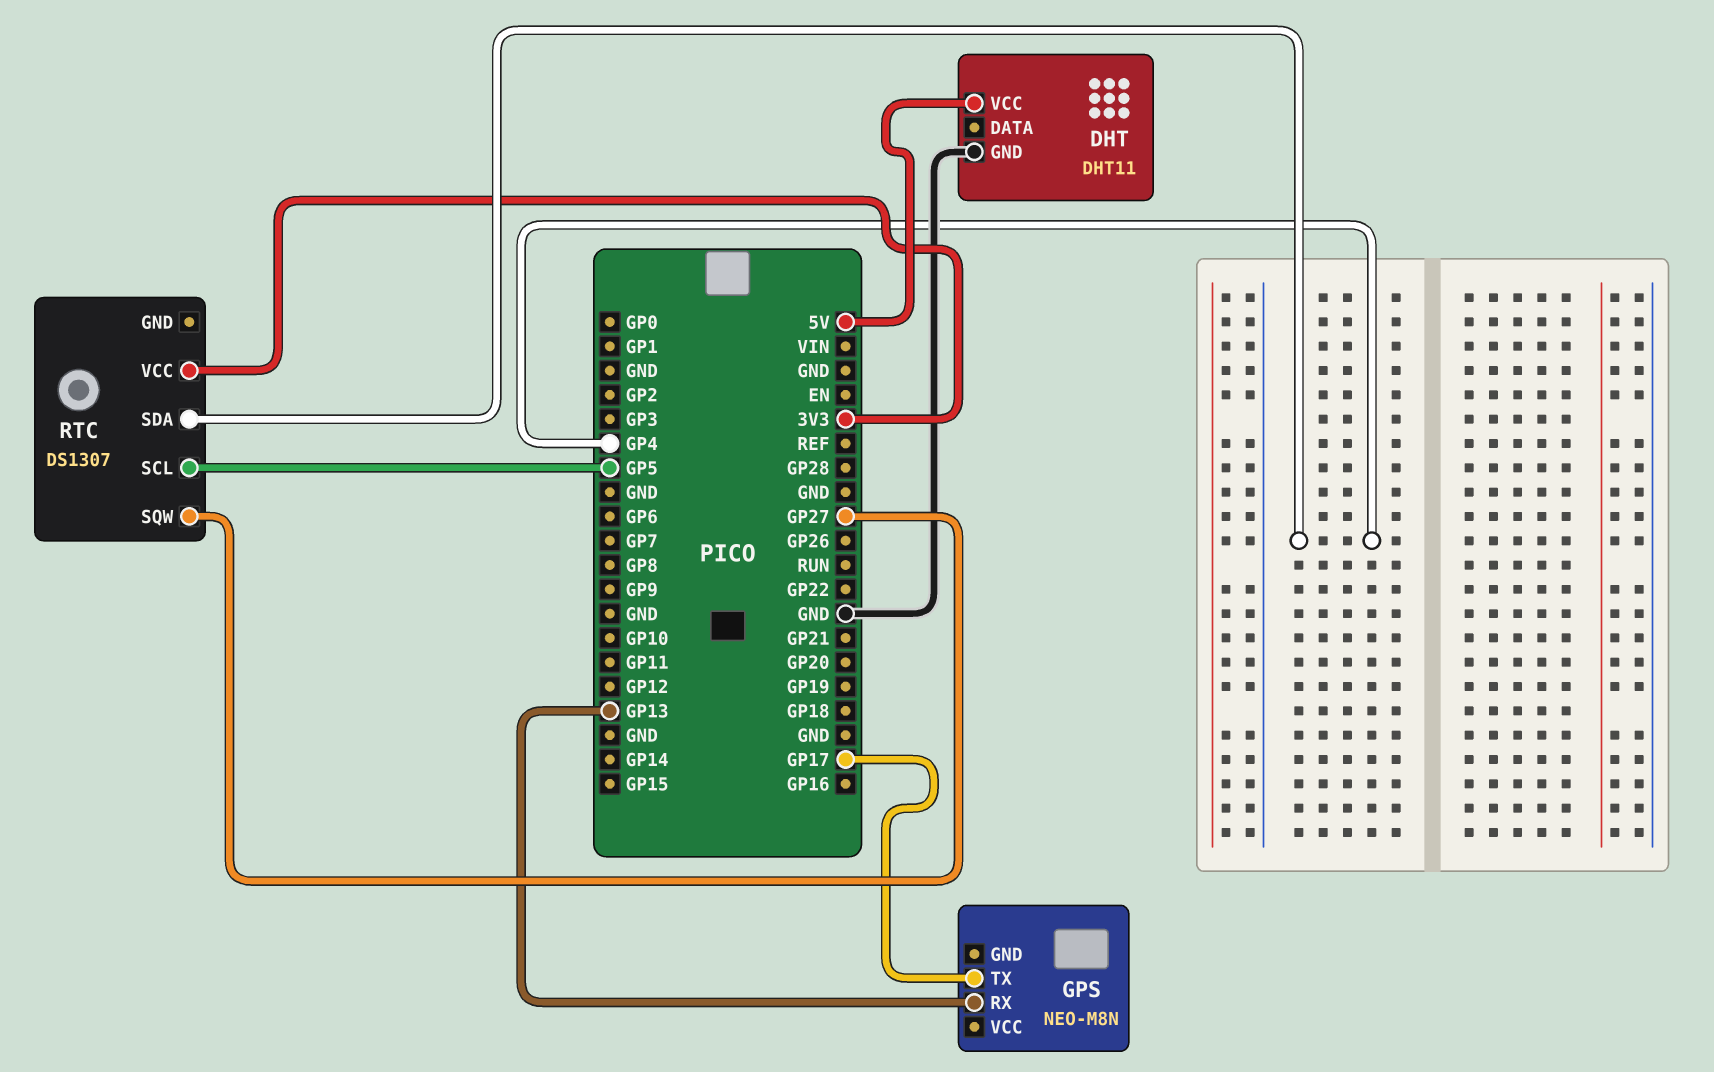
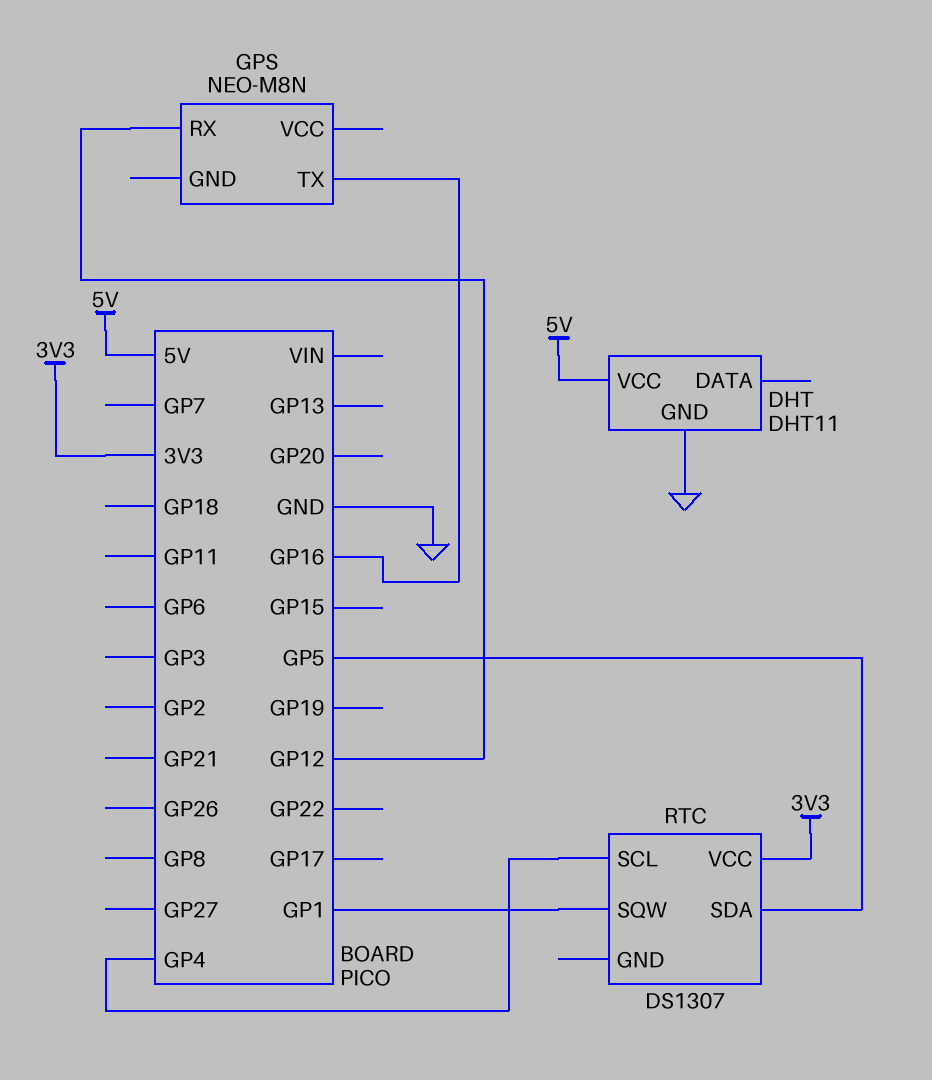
GPS pin RX: GP13 -> GP12
GPS pin TX: GP17 -> GP16
RTC pin SCL: GP5 -> GP4
RTC pin SDA: GP4 -> GP5
RTC pin SQW: GP27 -> GP1

